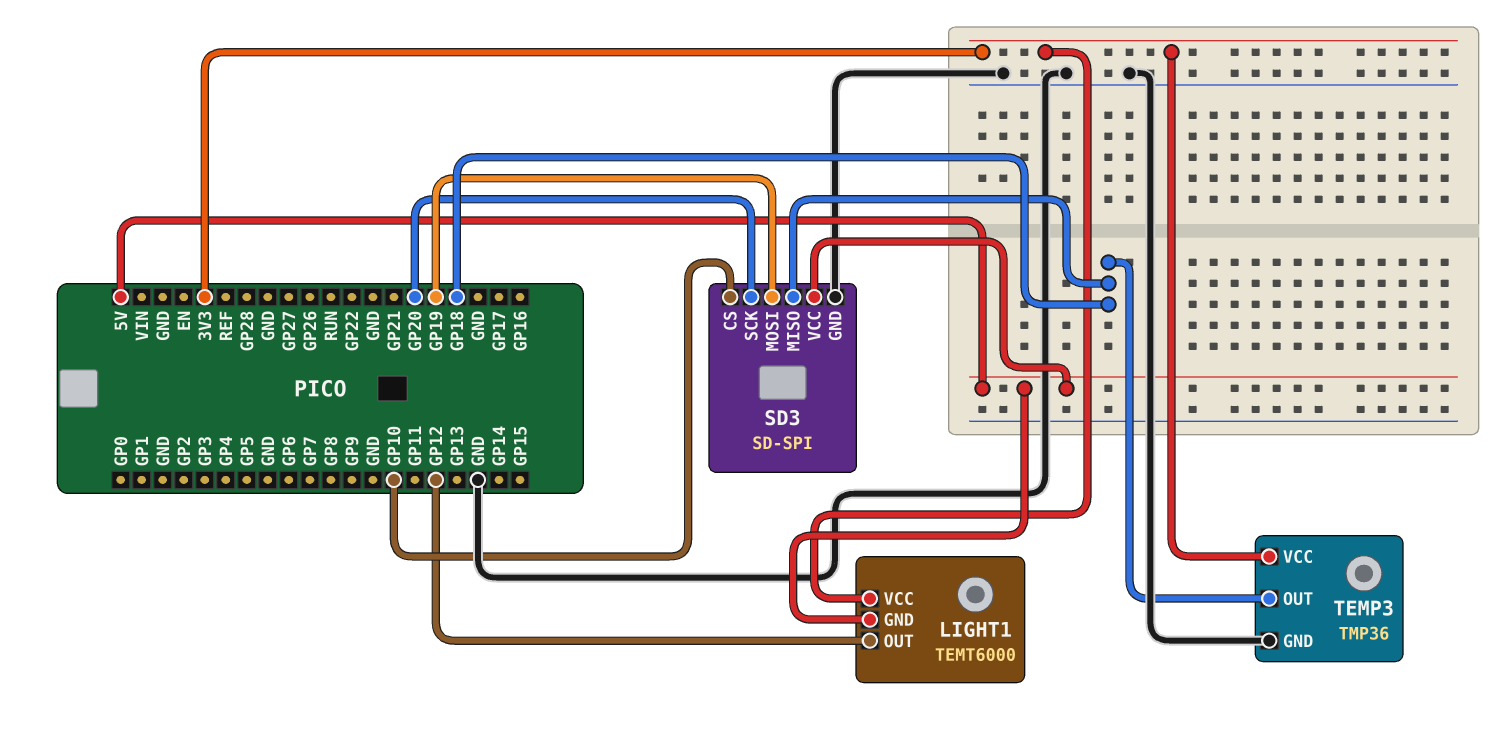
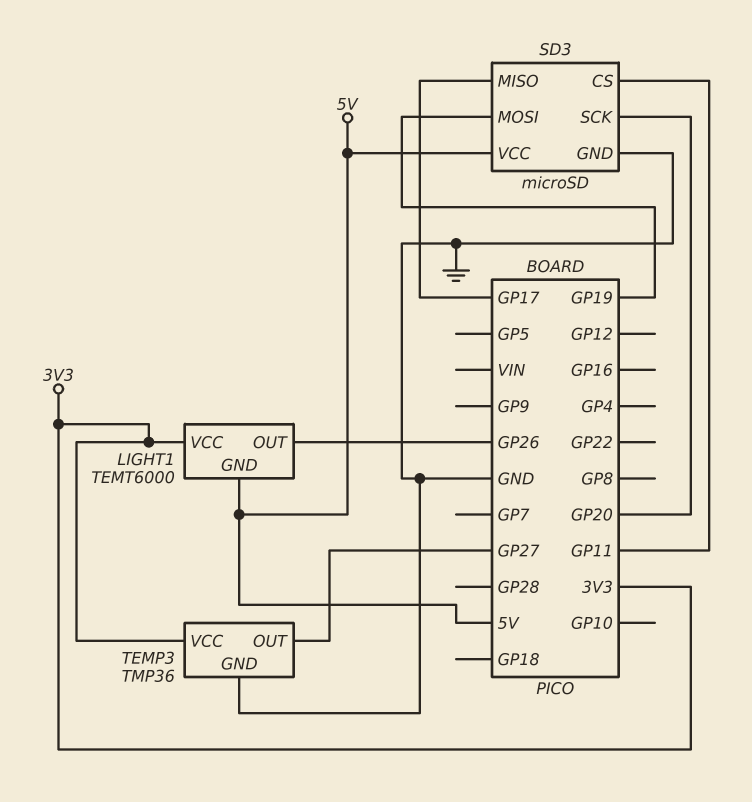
LIGHT1 pin OUT: GP12 -> GP26
SD3: SD-SPI -> microSD
SD3 pin CS: GP10 -> GP11
SD3 pin MISO: GP18 -> GP17
TEMP3 pin OUT: GP18 -> GP27

